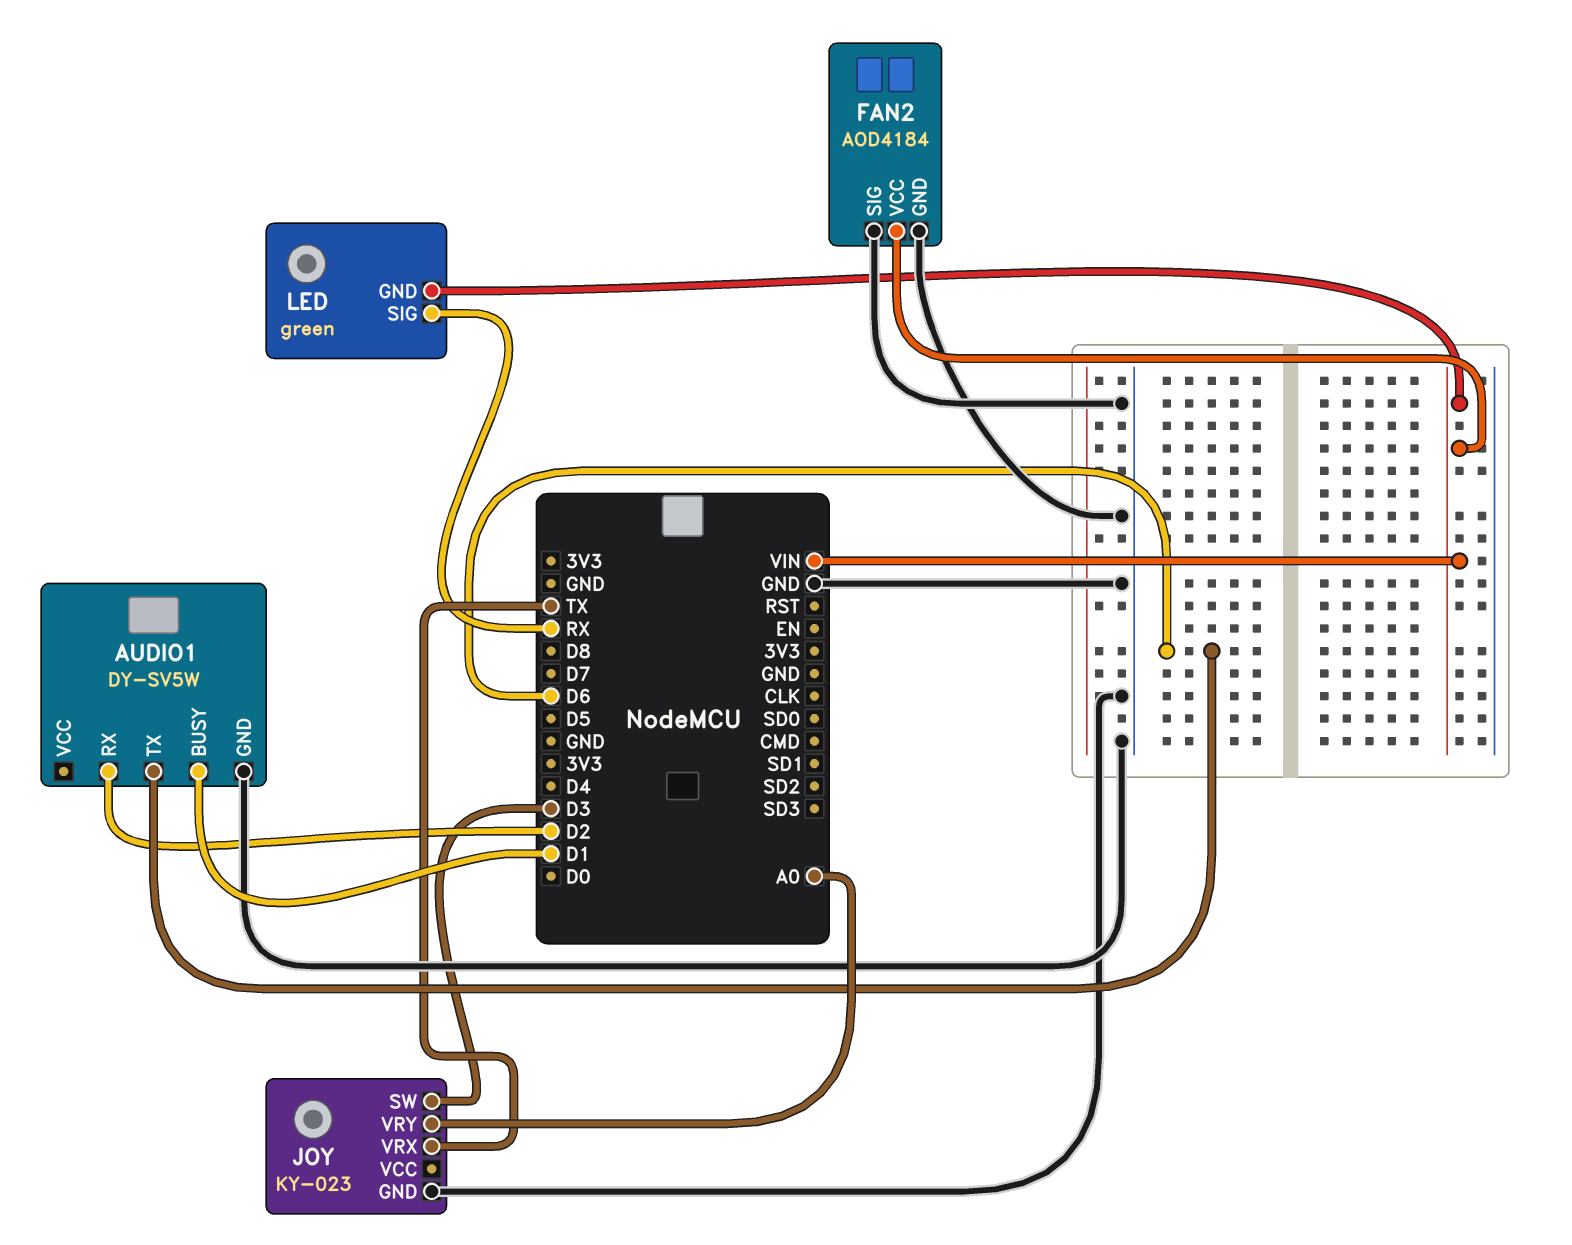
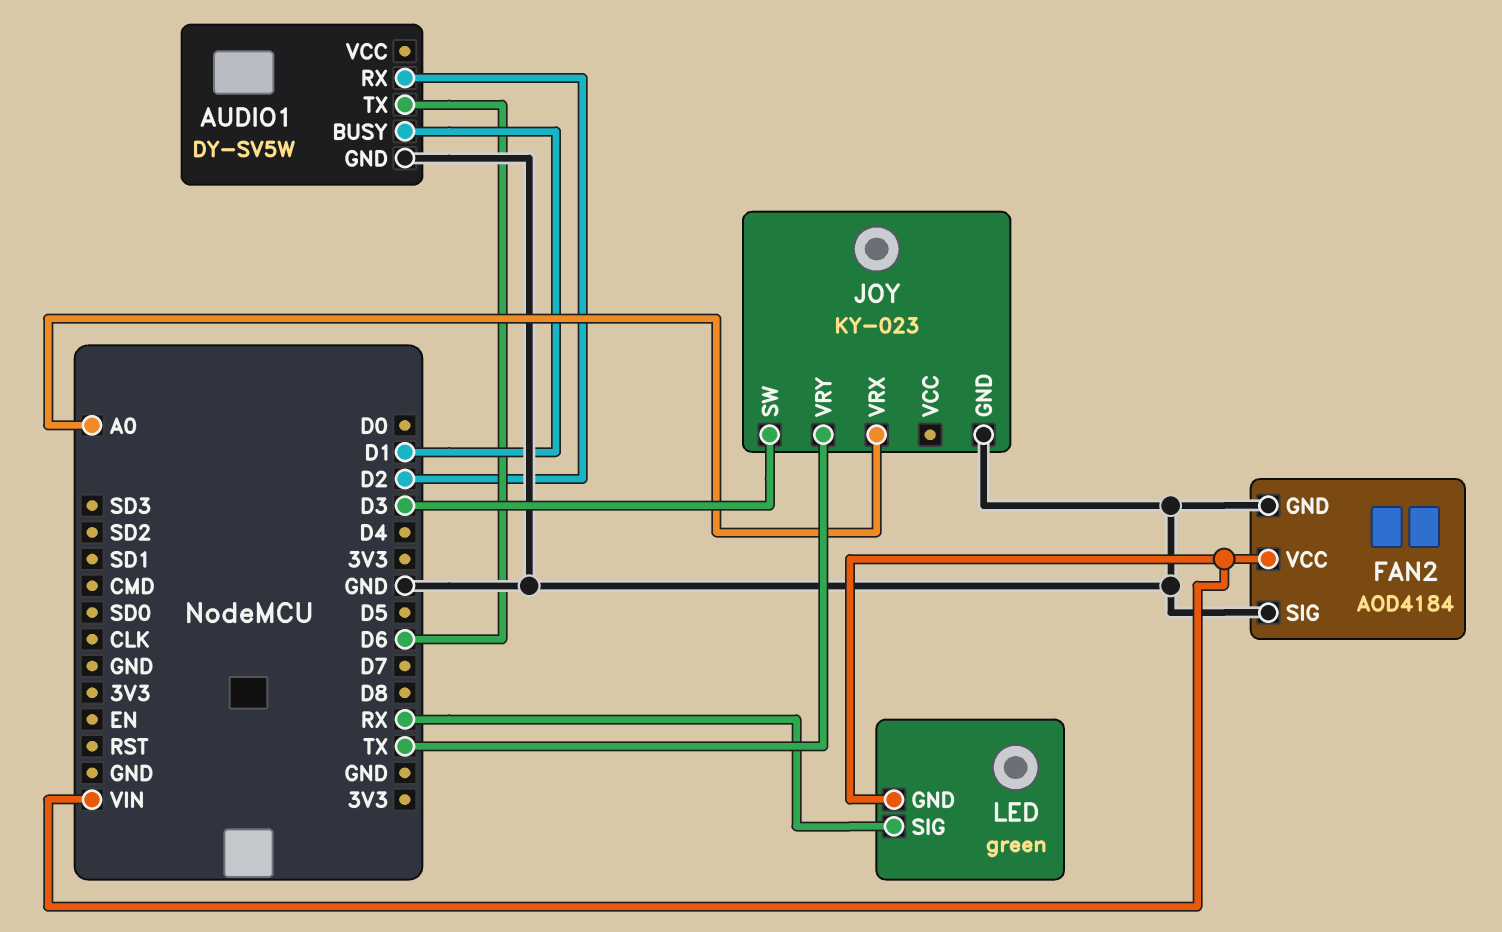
JOY pin VRX: TX -> A0
JOY pin VRY: A0 -> TX

